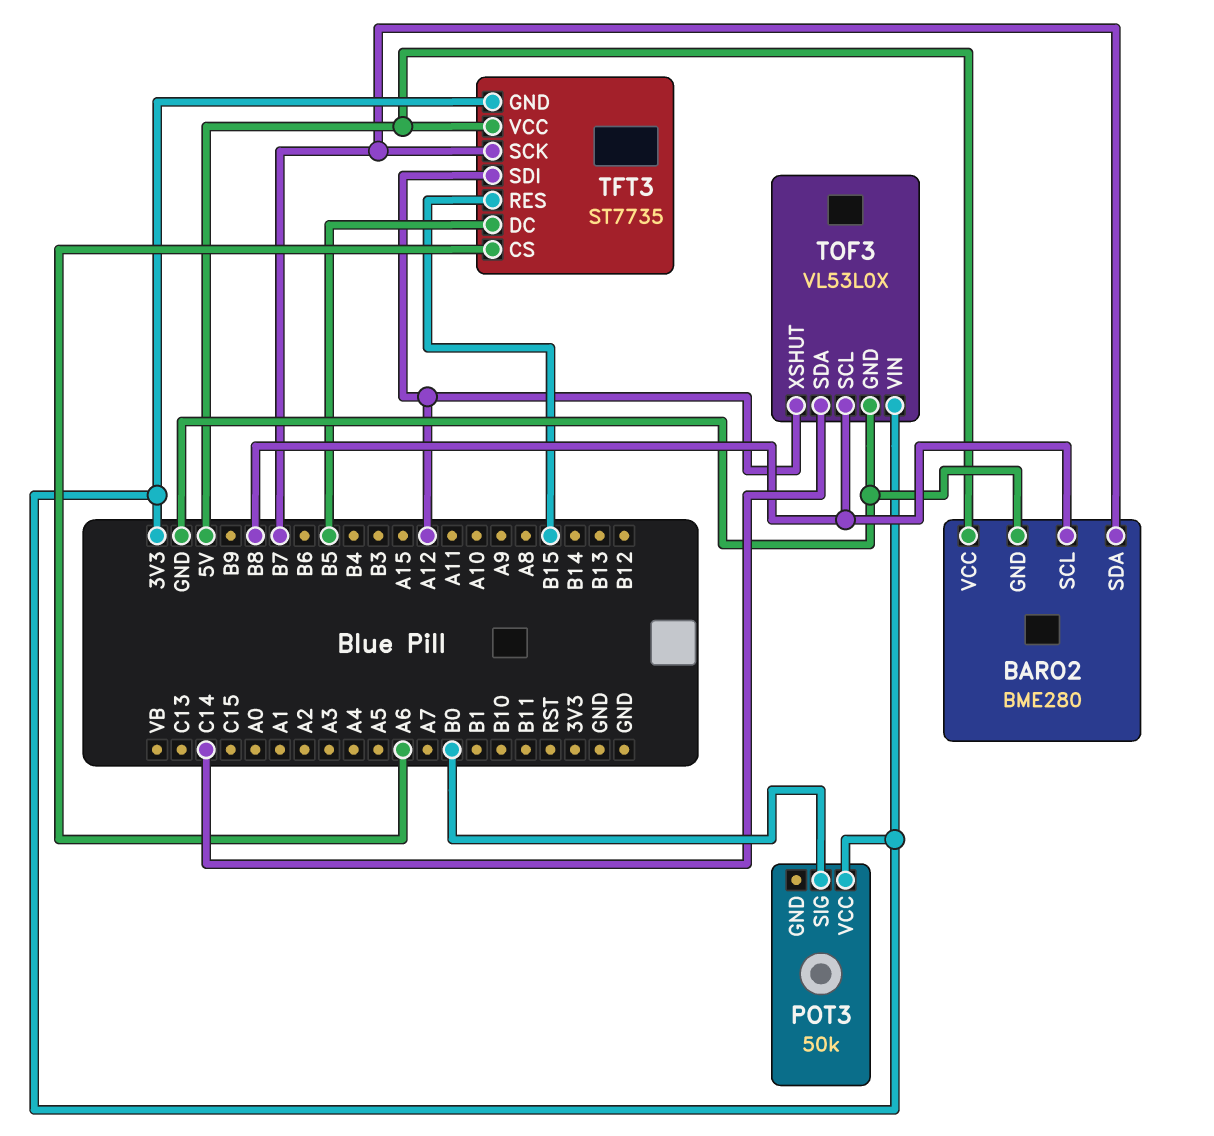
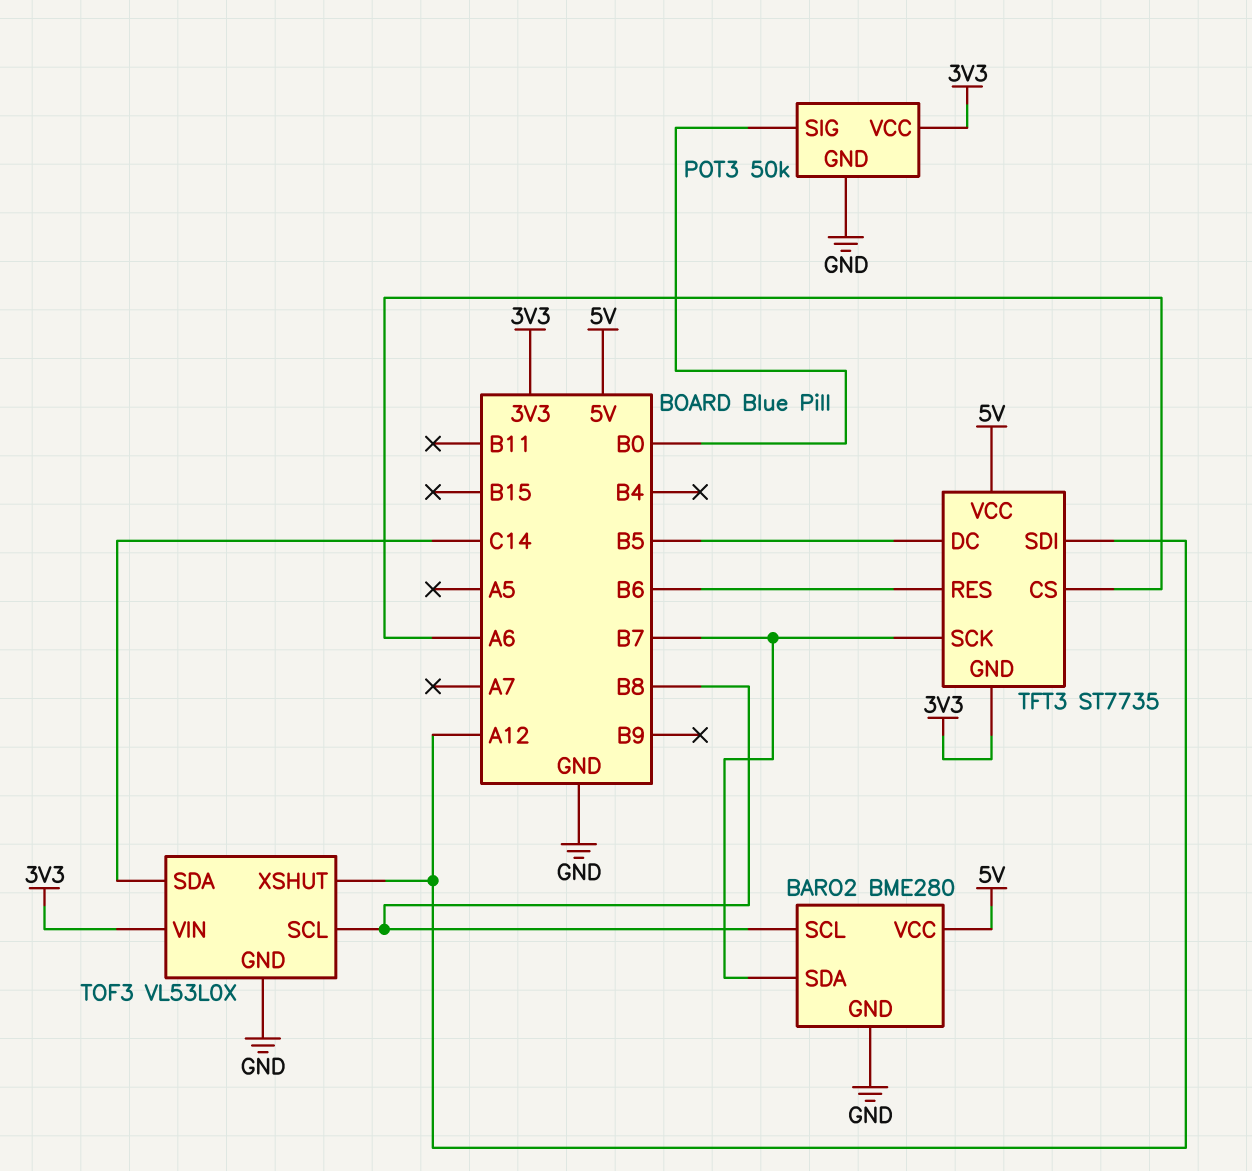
POT3 pin GND: none -> GND
TFT3 pin RES: B15 -> B6

